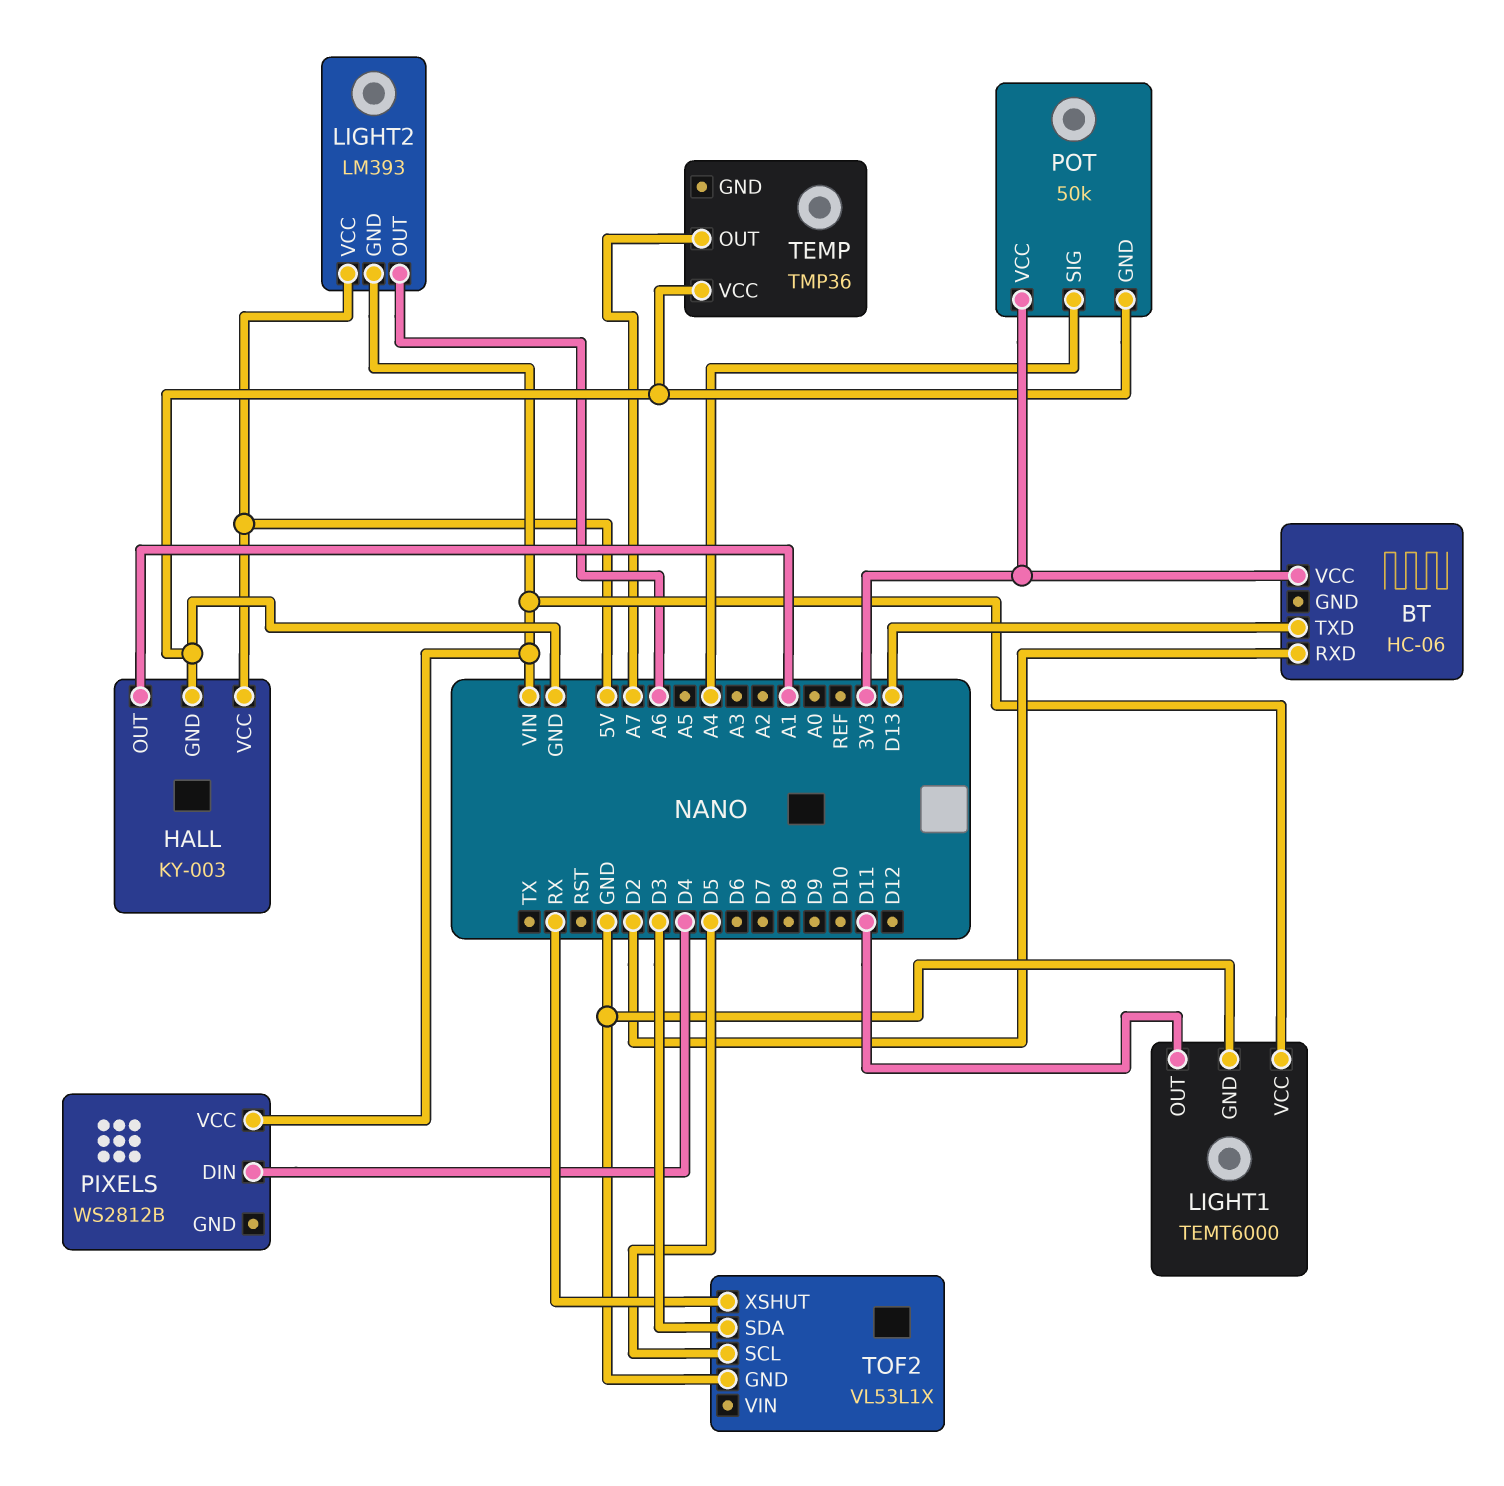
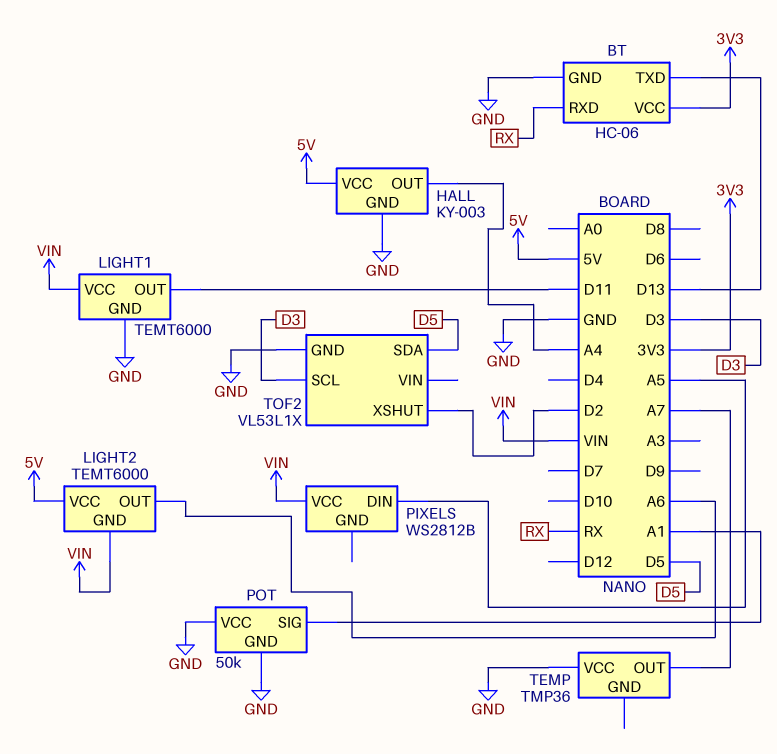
BT pin GND: none -> GND
BT pin RXD: D2 -> RX
HALL pin OUT: A1 -> A4
LIGHT2: LM393 -> TEMT6000
PIXELS pin DIN: D4 -> A5
POT pin SIG: A4 -> A1
POT pin VCC: 3V3 -> GND
TOF2 pin SCL: D5 -> D3
TOF2 pin SDA: D3 -> D5
TOF2 pin XSHUT: RX -> D2

